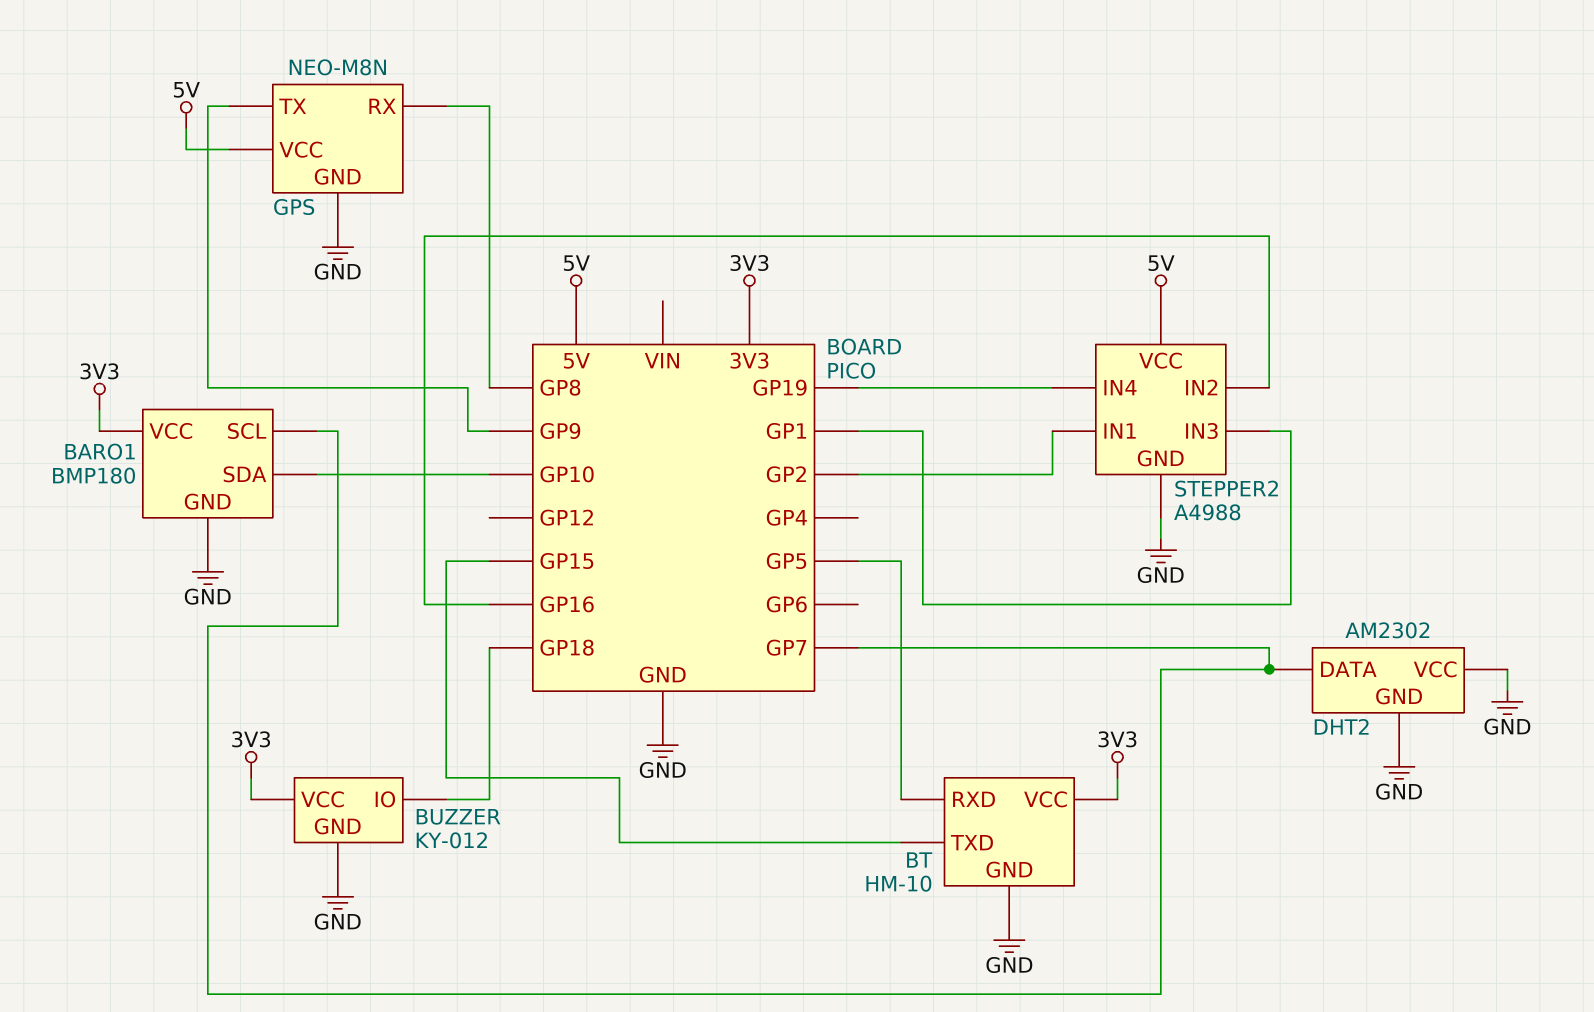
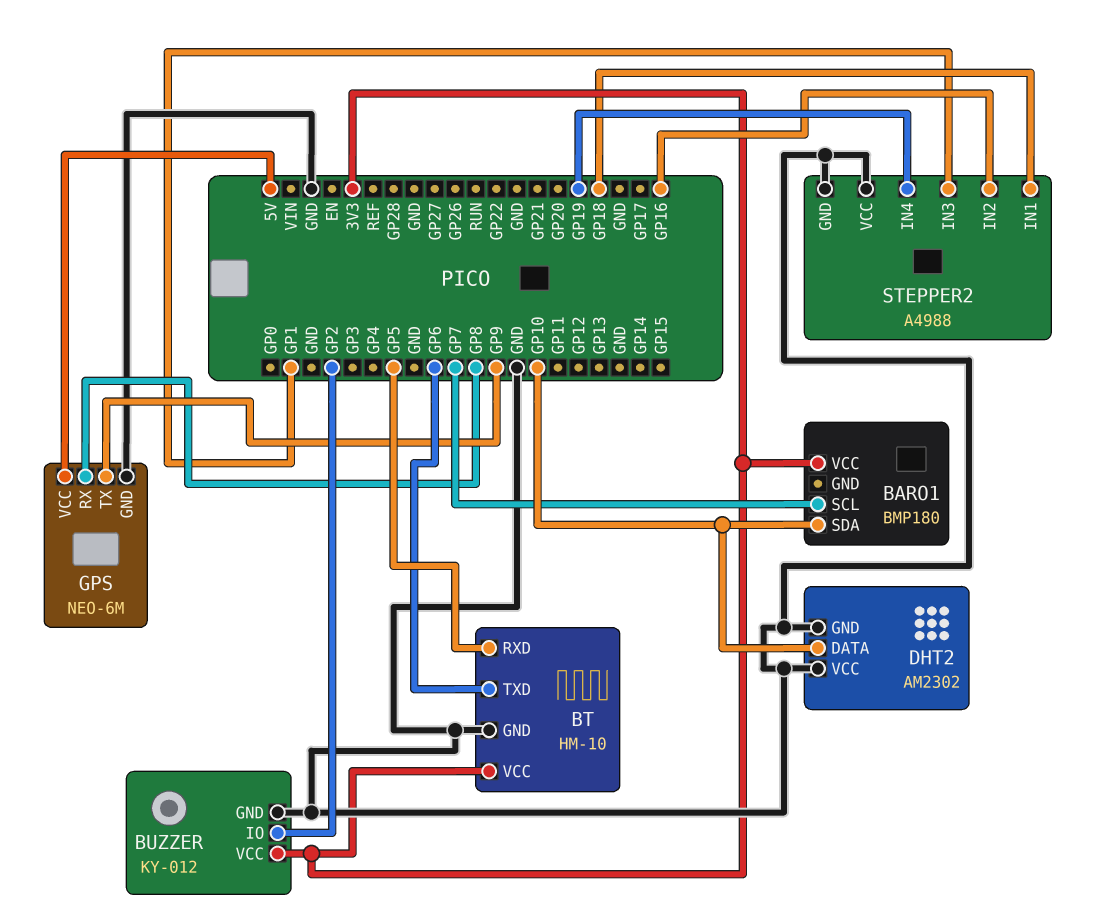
BARO1 pin GND: GND -> none
BT pin TXD: GP15 -> GP6
BUZZER pin IO: GP18 -> GP2
DHT2 pin DATA: GP7 -> GP10
GPS: NEO-M8N -> NEO-6M
STEPPER2 pin IN1: GP2 -> GP18
STEPPER2 pin VCC: 5V -> GND

